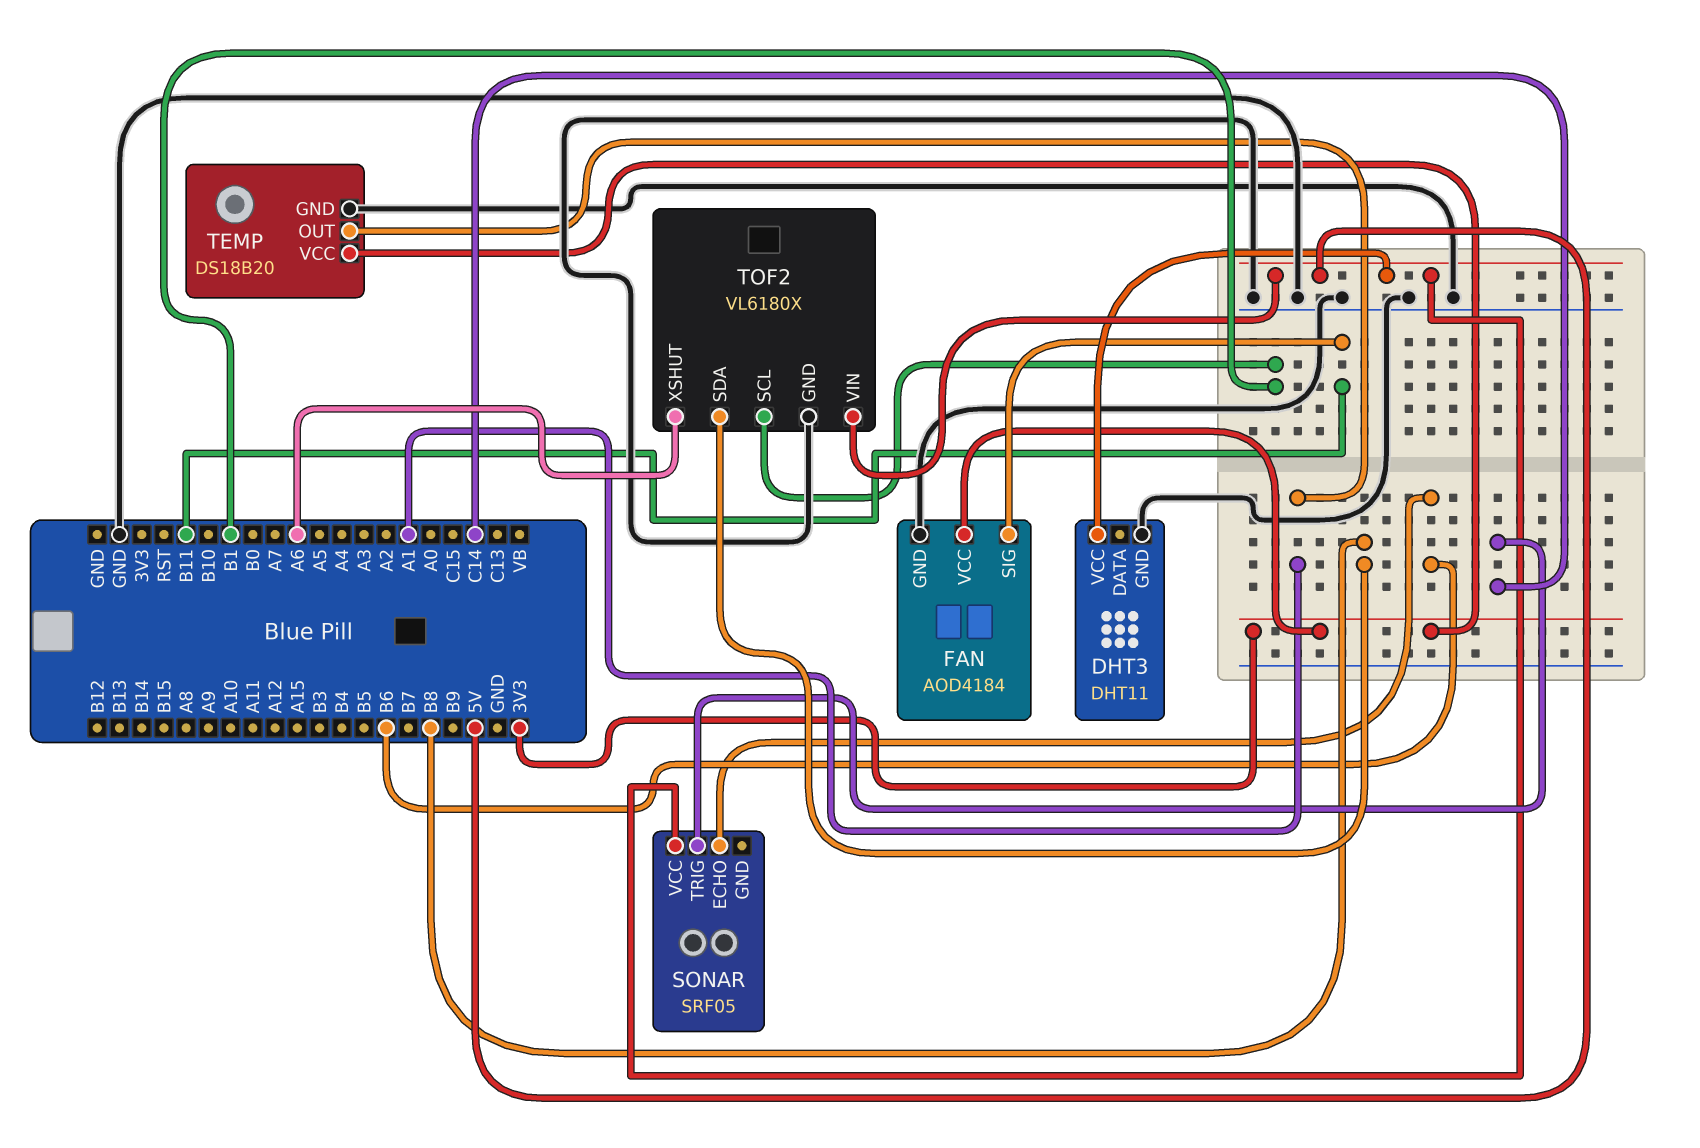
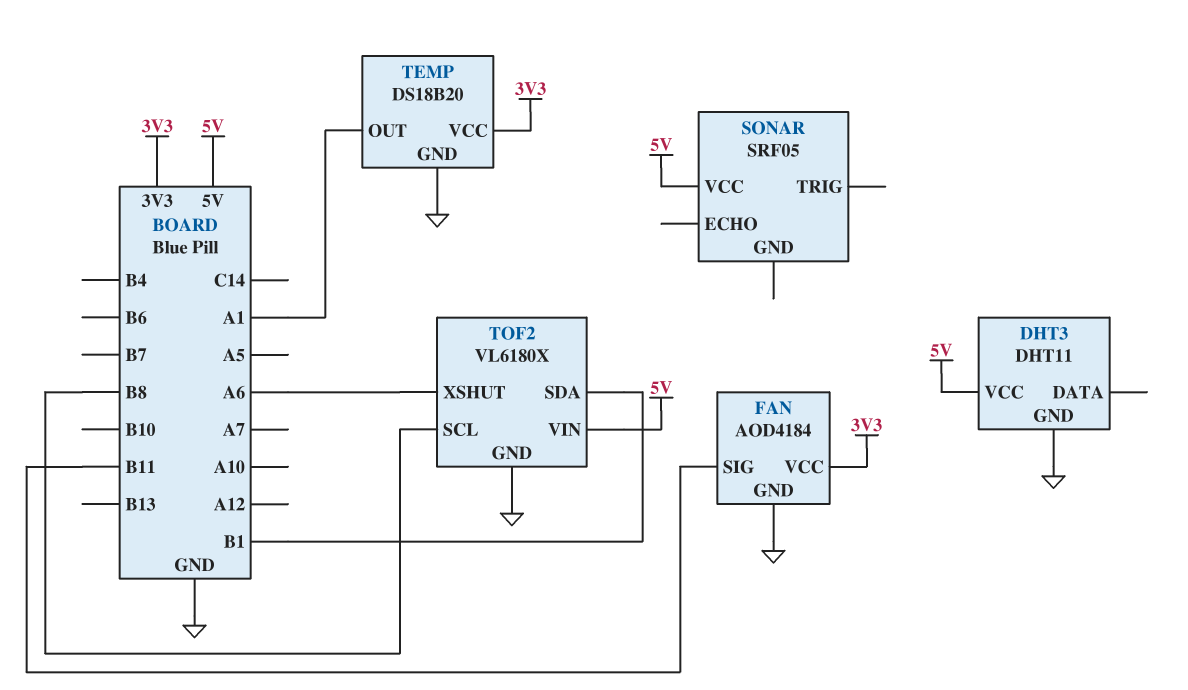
SONAR pin ECHO: B6 -> none
SONAR pin TRIG: C14 -> none
TOF2 pin SCL: B1 -> B8
TOF2 pin SDA: B8 -> B1

